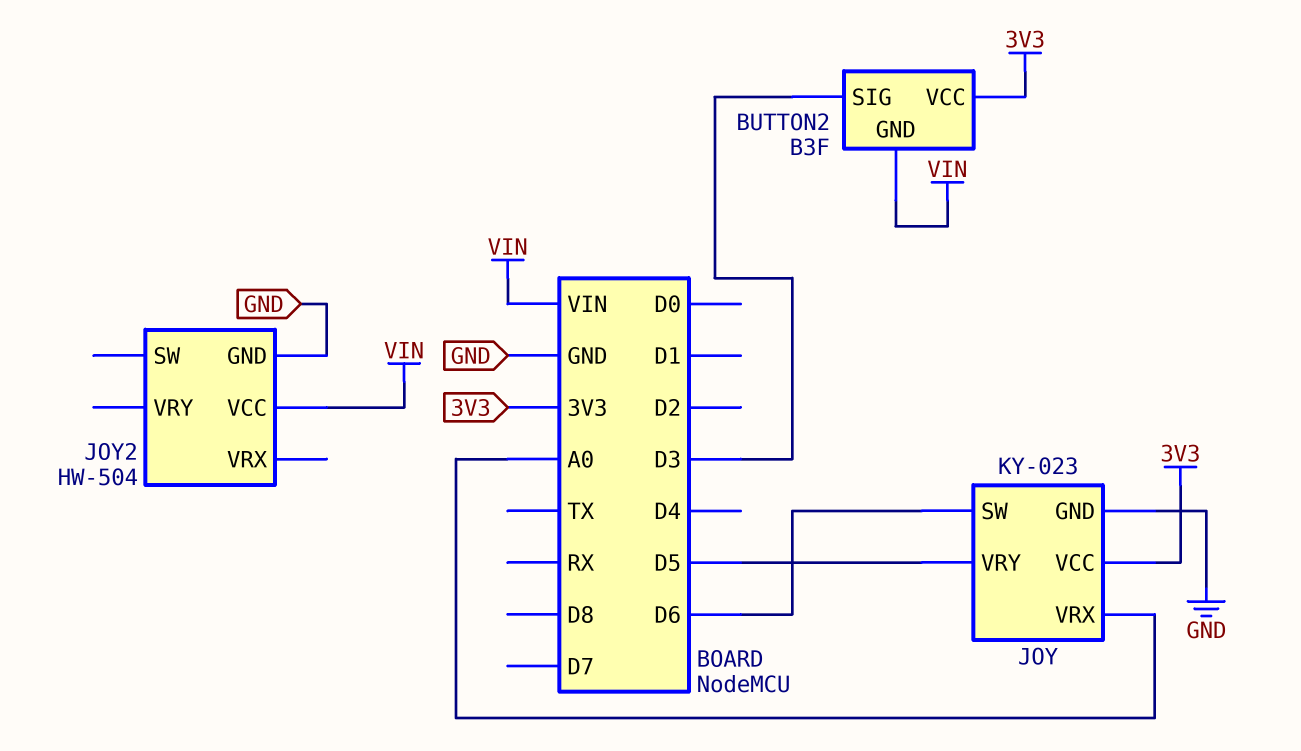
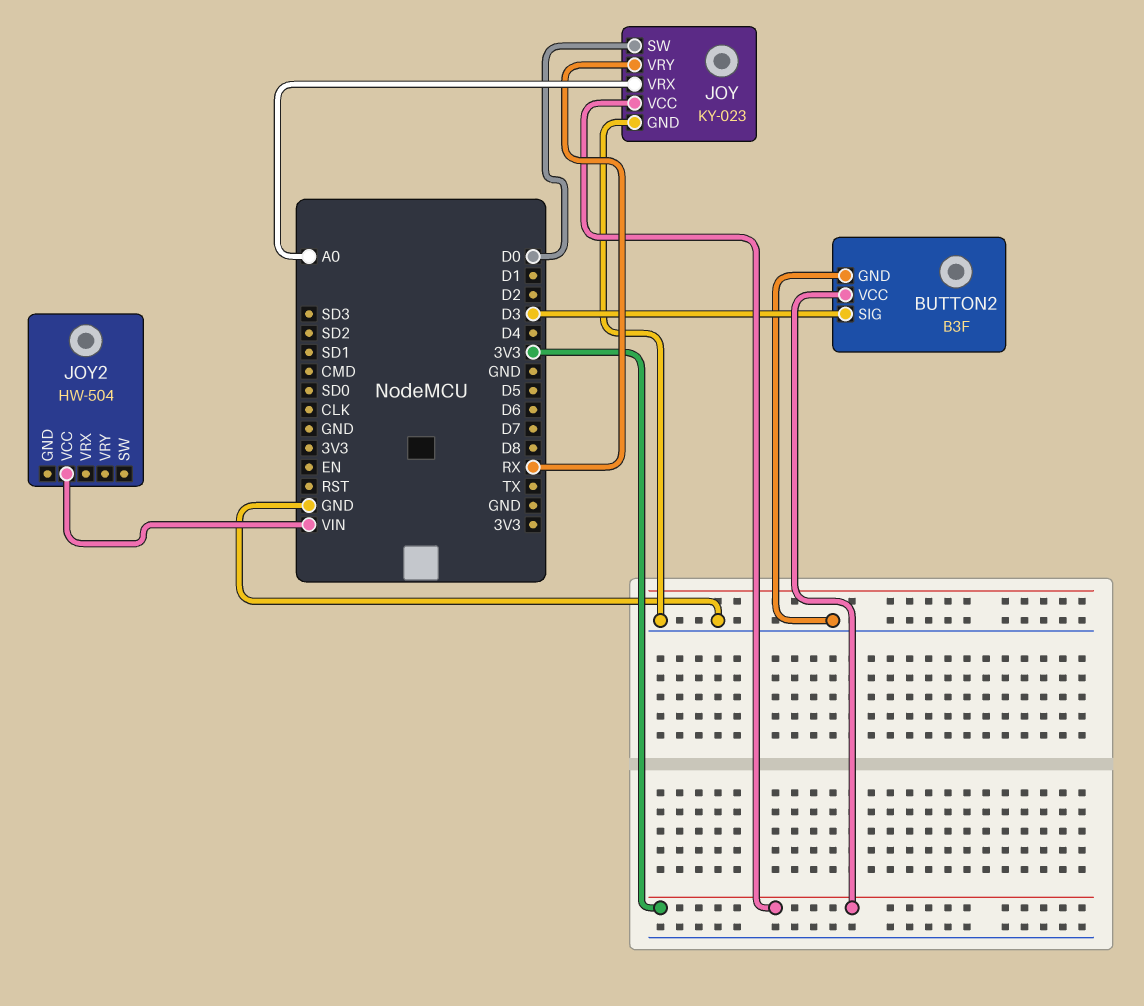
BUTTON2 pin GND: VIN -> GND
JOY pin SW: D6 -> D0
JOY pin VRY: D5 -> RX
JOY2 pin GND: GND -> none

